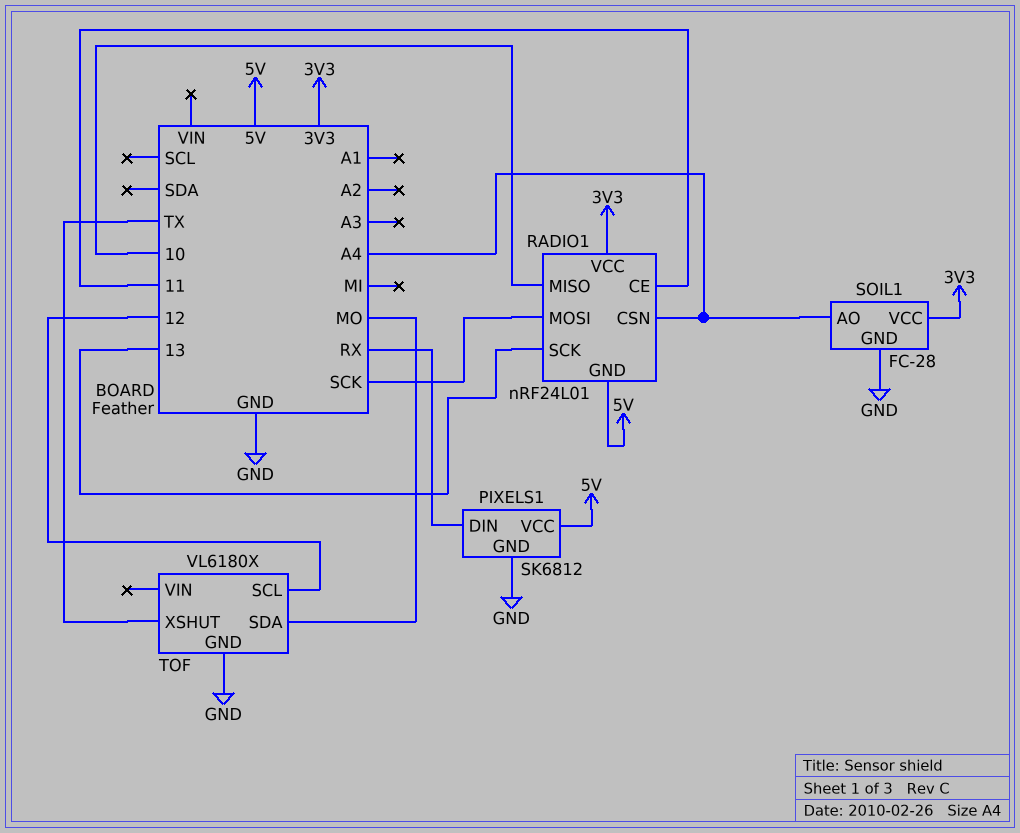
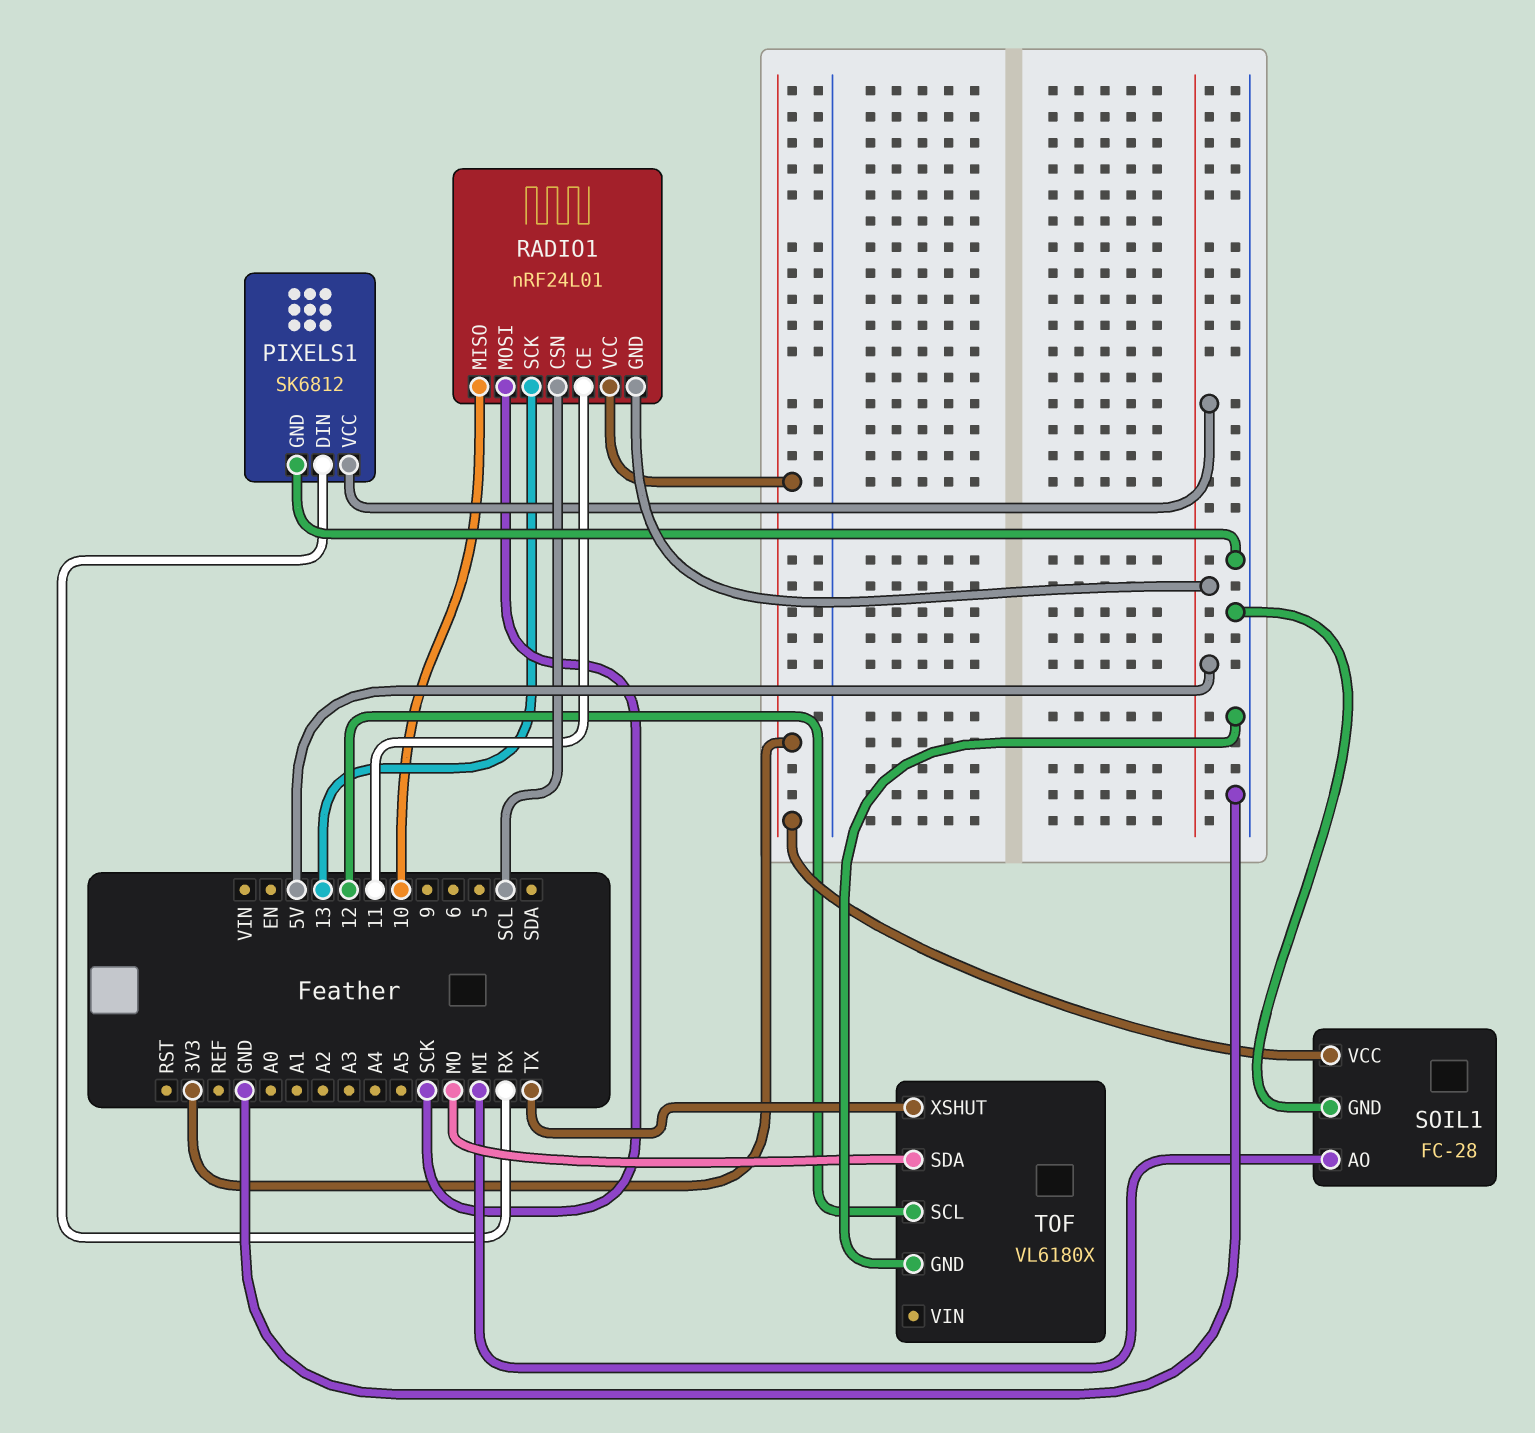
RADIO1 pin CSN: A4 -> SCL
SOIL1 pin AO: A4 -> MI

